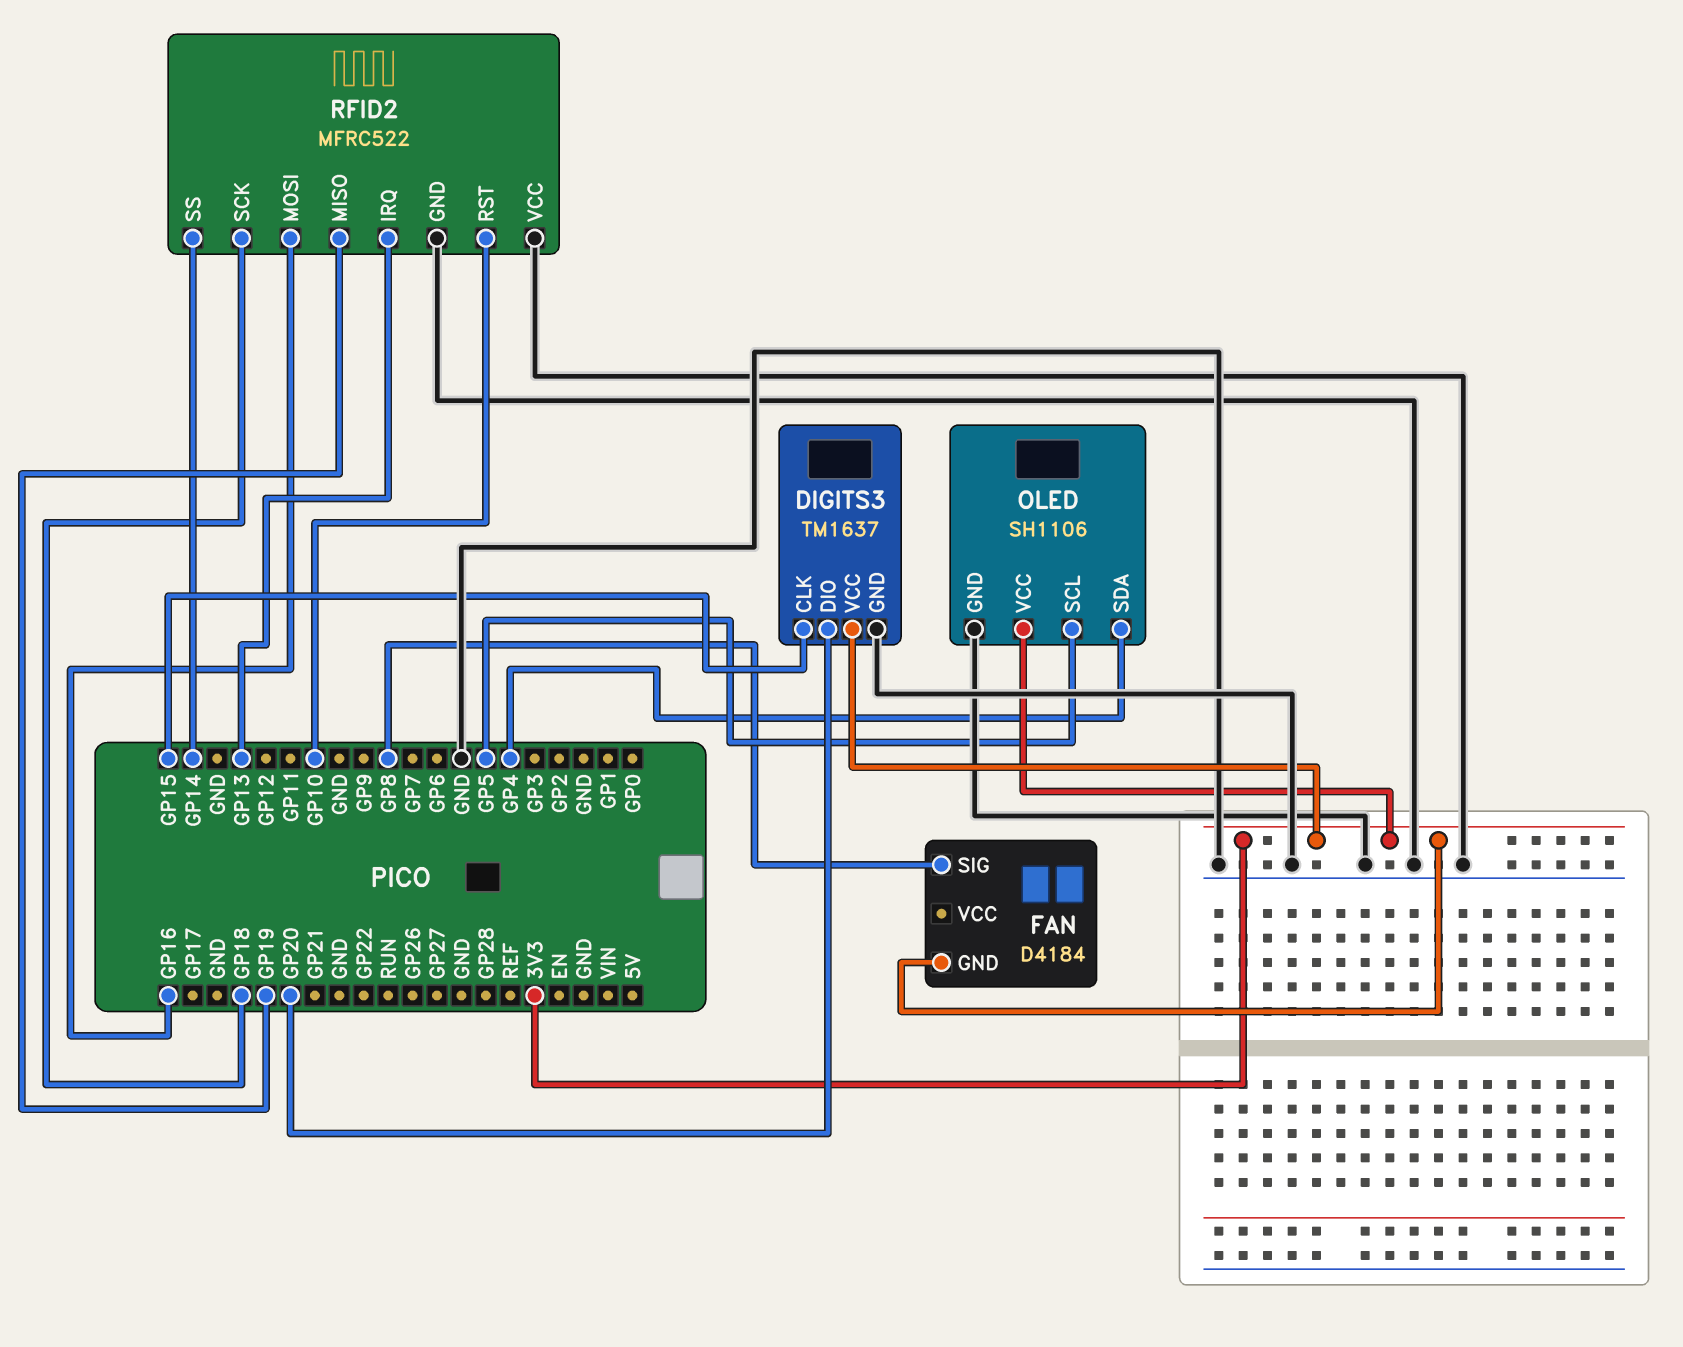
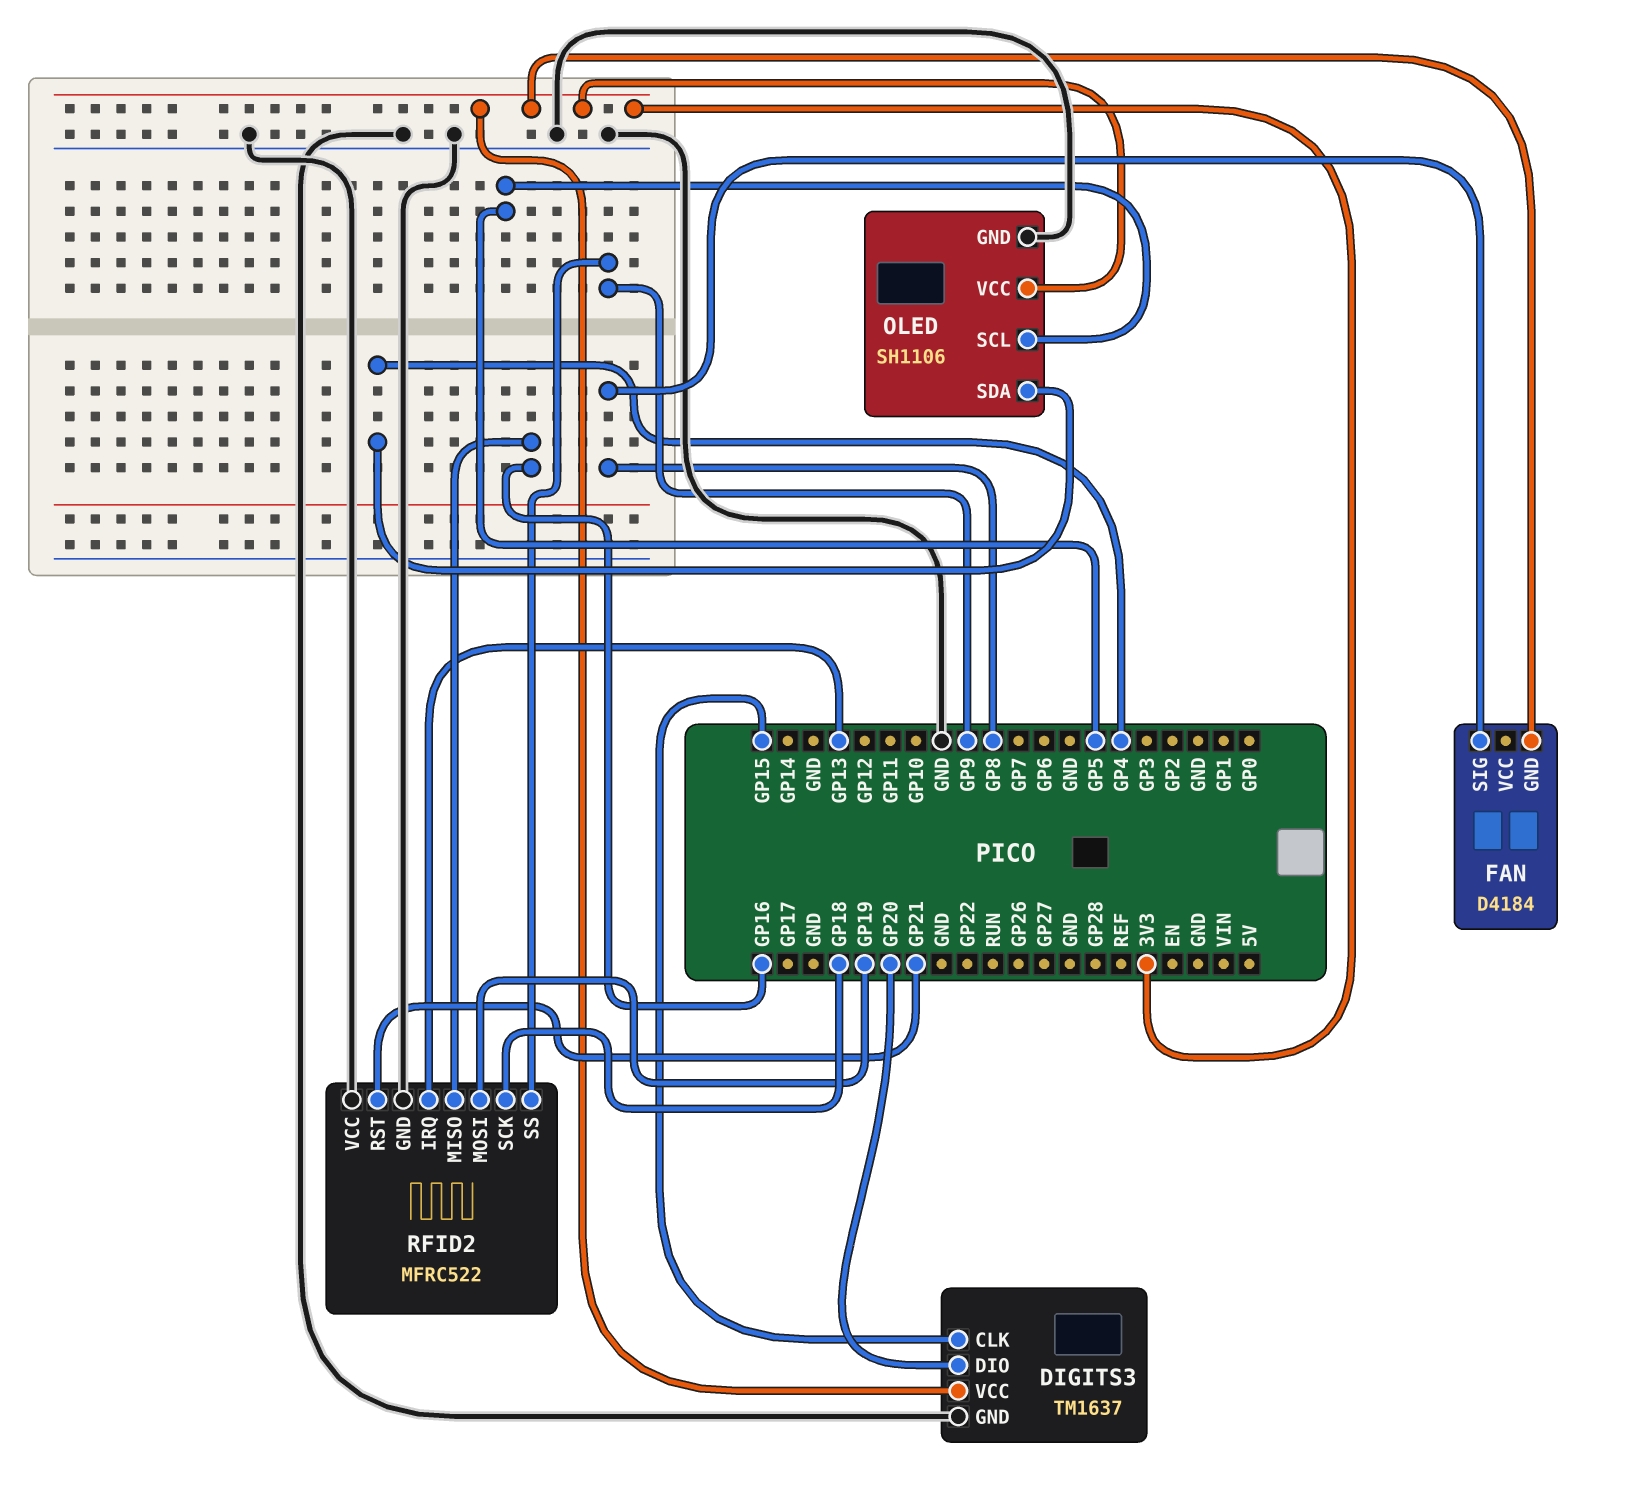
RFID2 pin MISO: GP19 -> GP16
RFID2 pin MOSI: GP16 -> GP19
RFID2 pin RST: GP10 -> GP21
RFID2 pin SS: GP14 -> GP9

